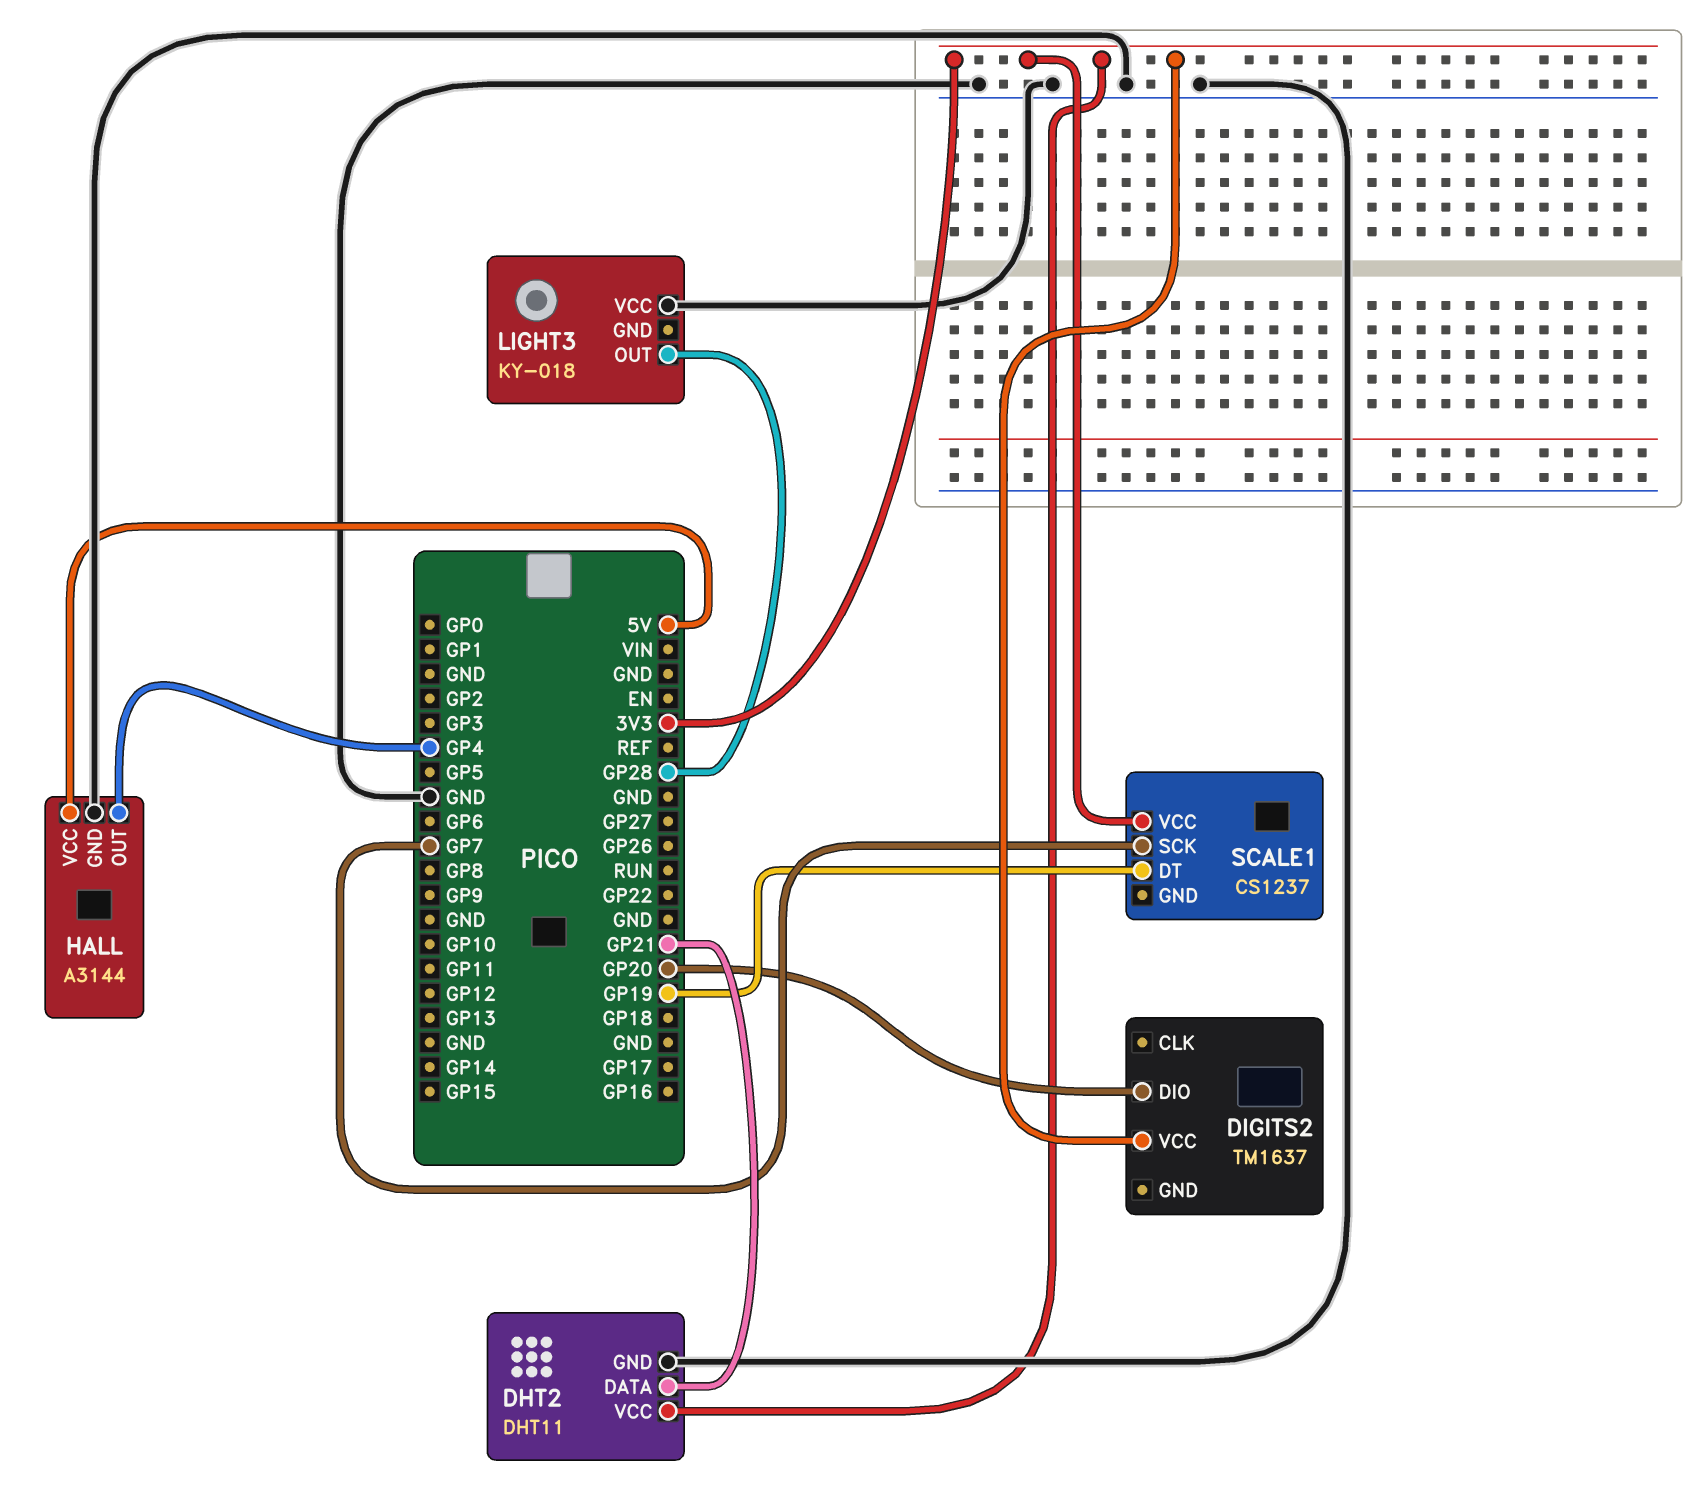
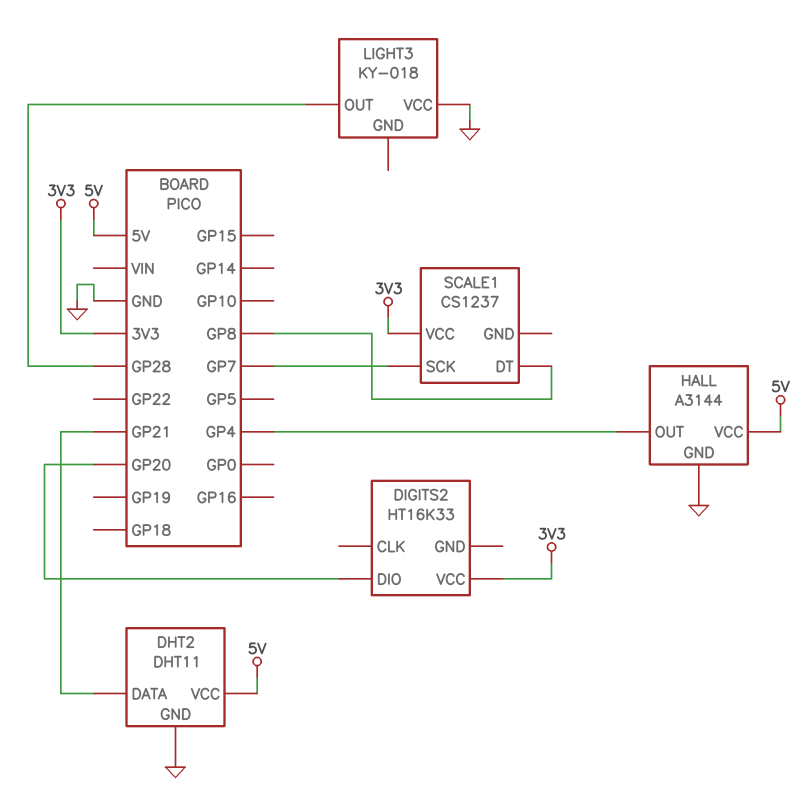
DHT2 pin VCC: 3V3 -> 5V
DIGITS2: TM1637 -> HT16K33
SCALE1 pin DT: GP19 -> GP8

